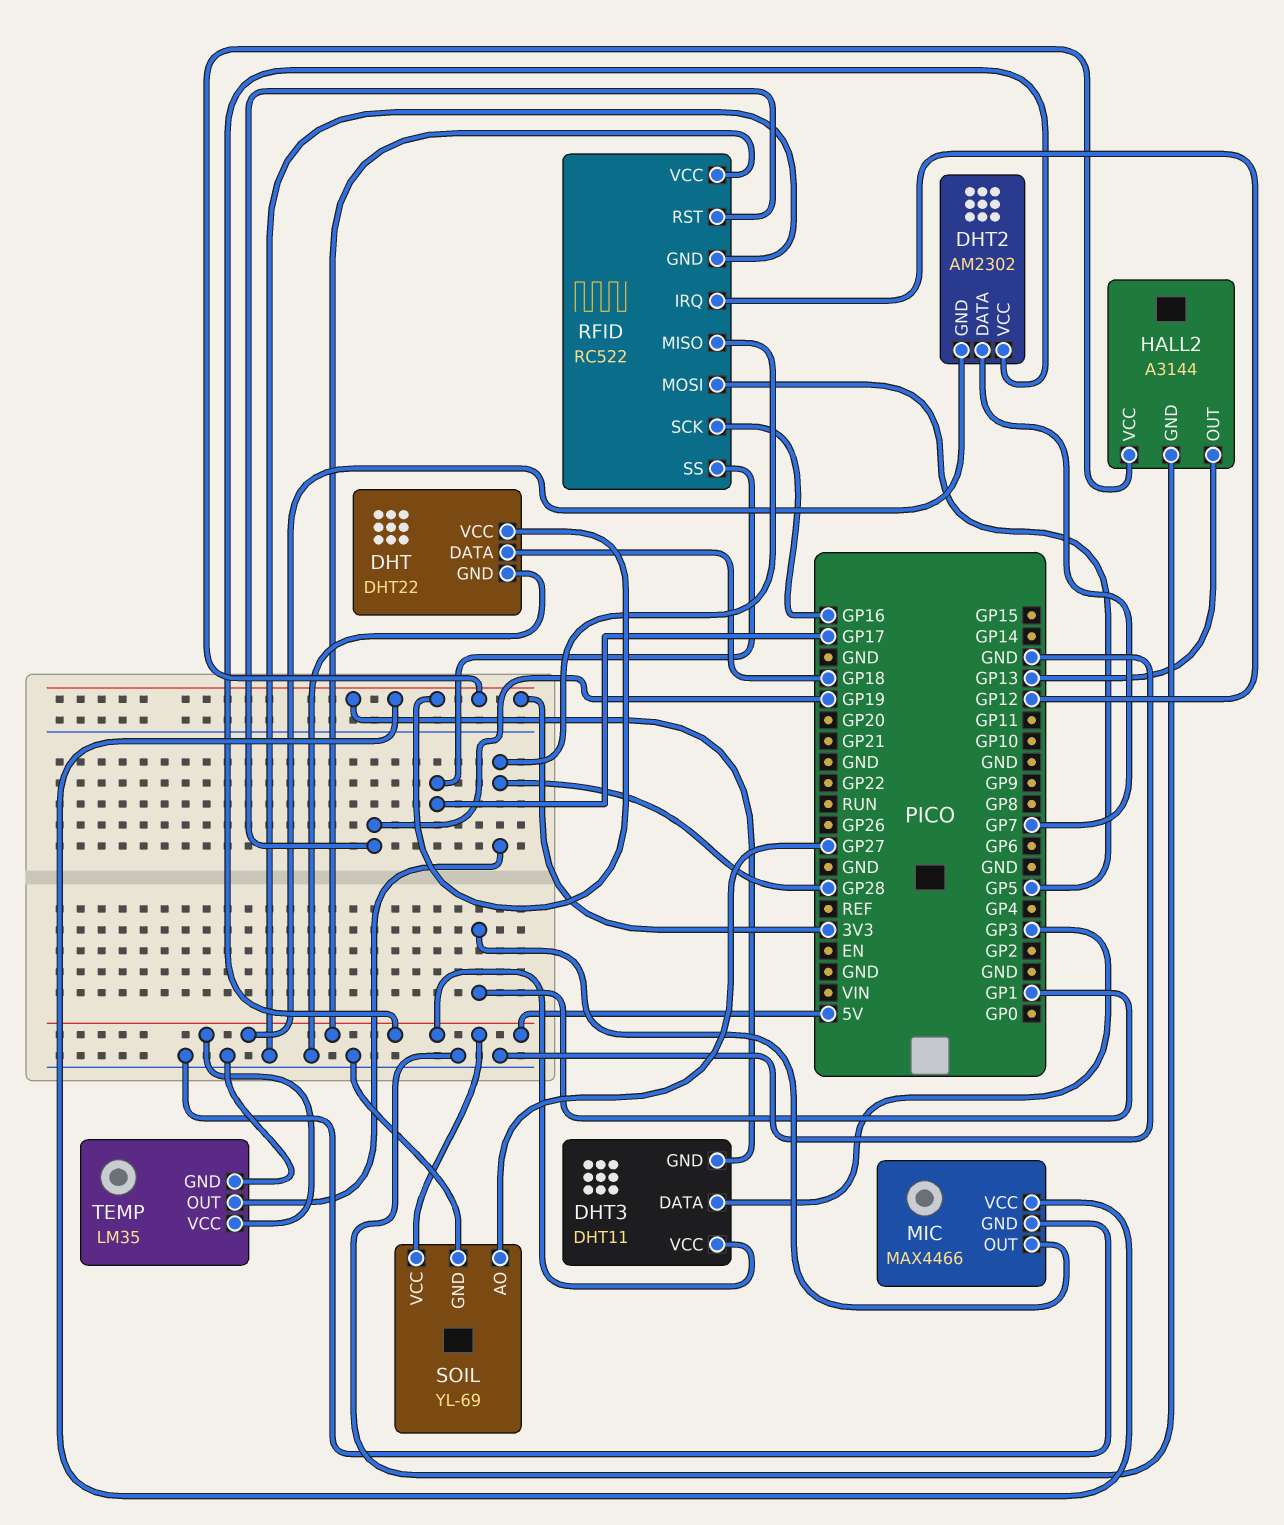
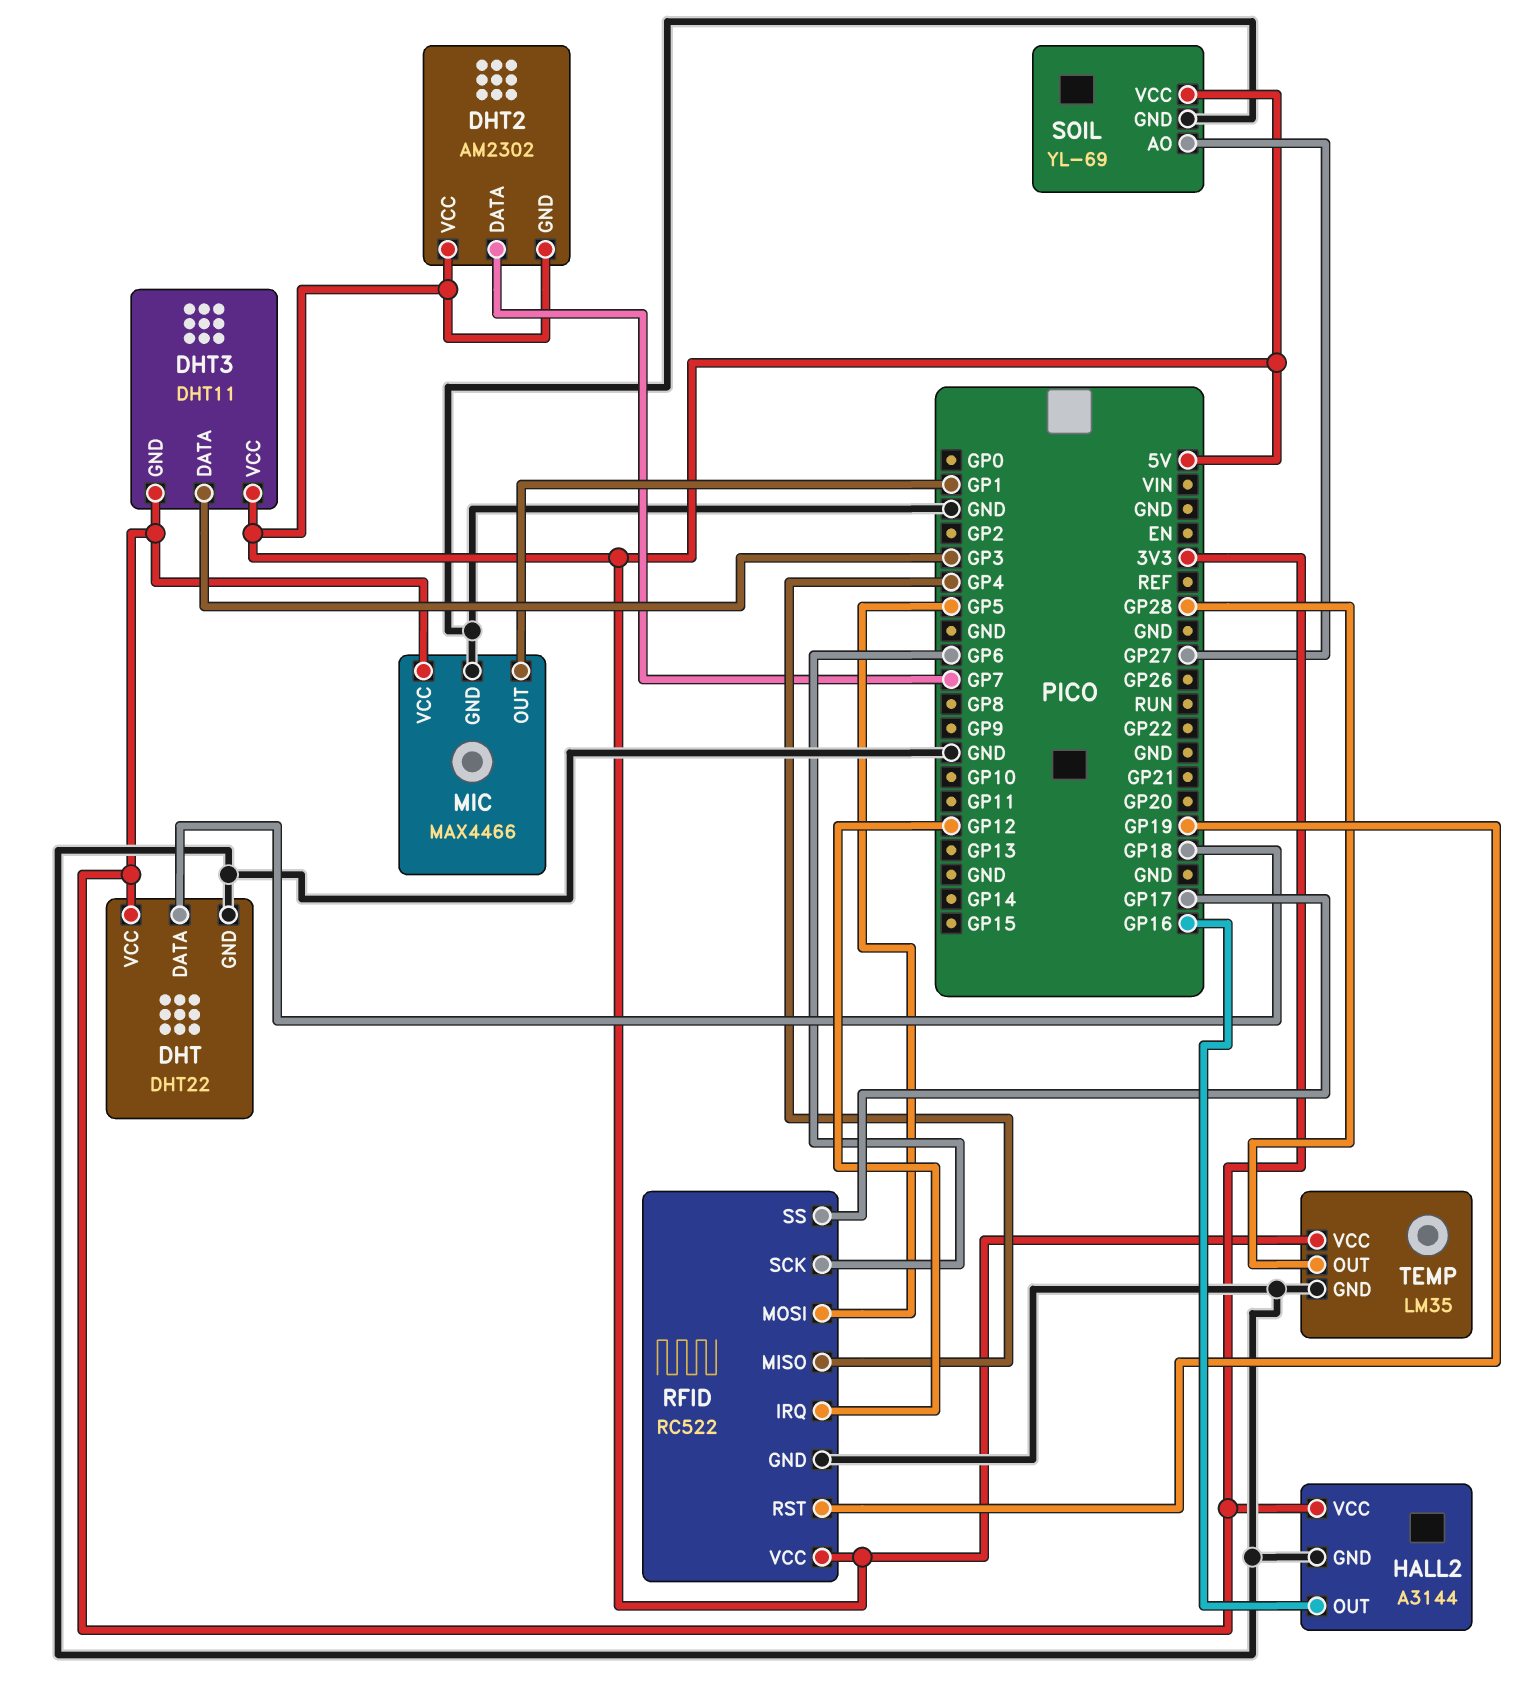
HALL2 pin OUT: GP13 -> GP16
RFID pin MISO: GP28 -> GP4
RFID pin SCK: GP16 -> GP6

